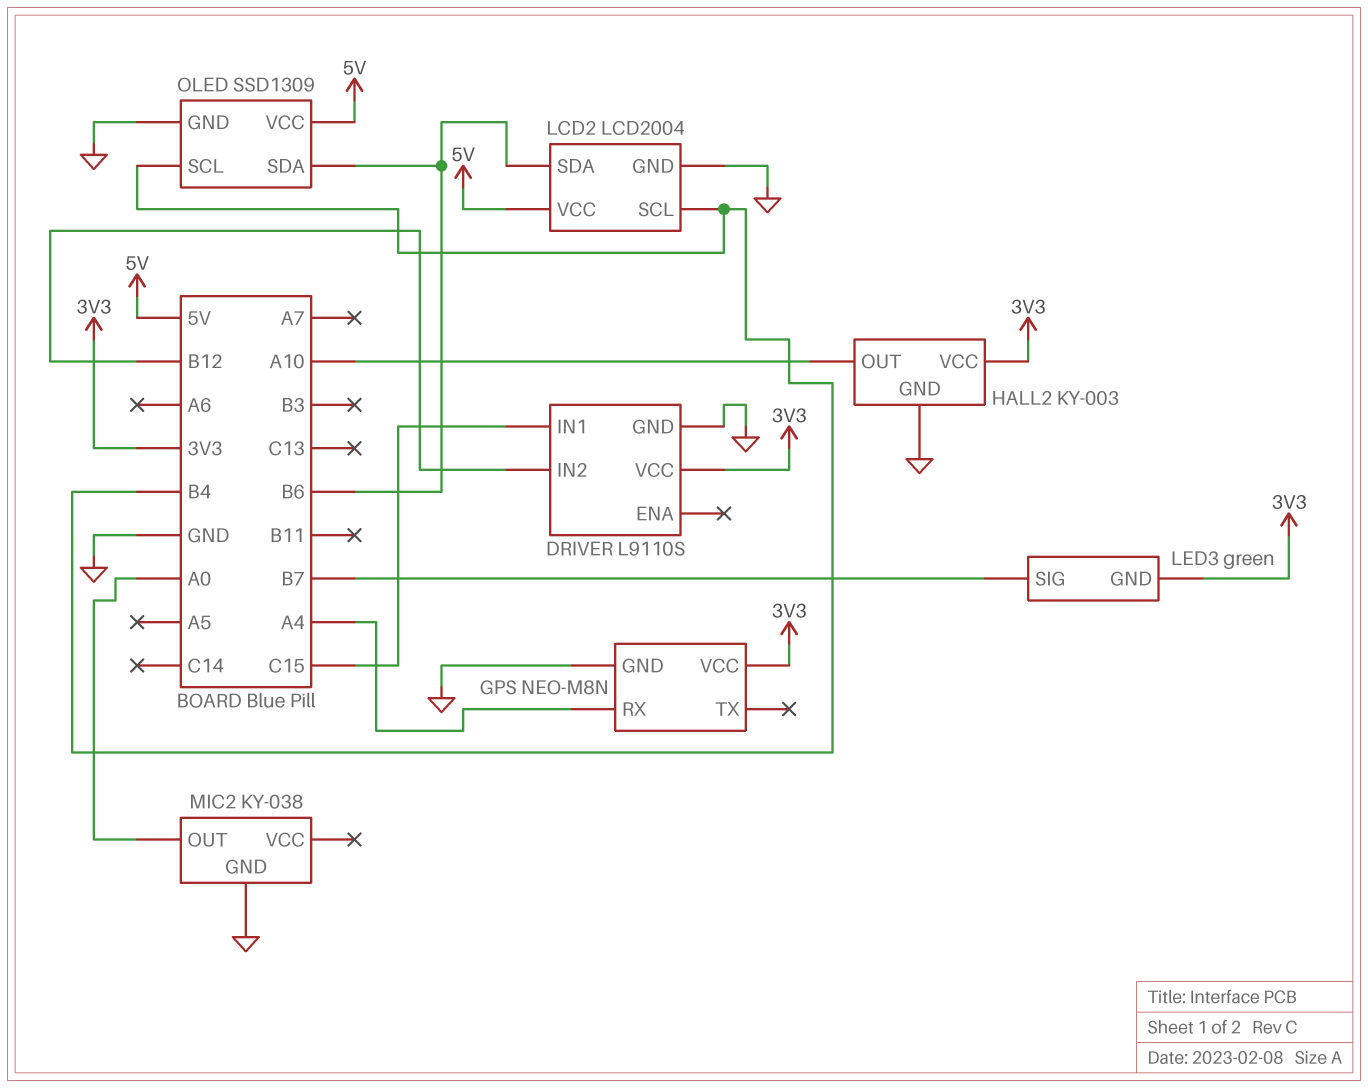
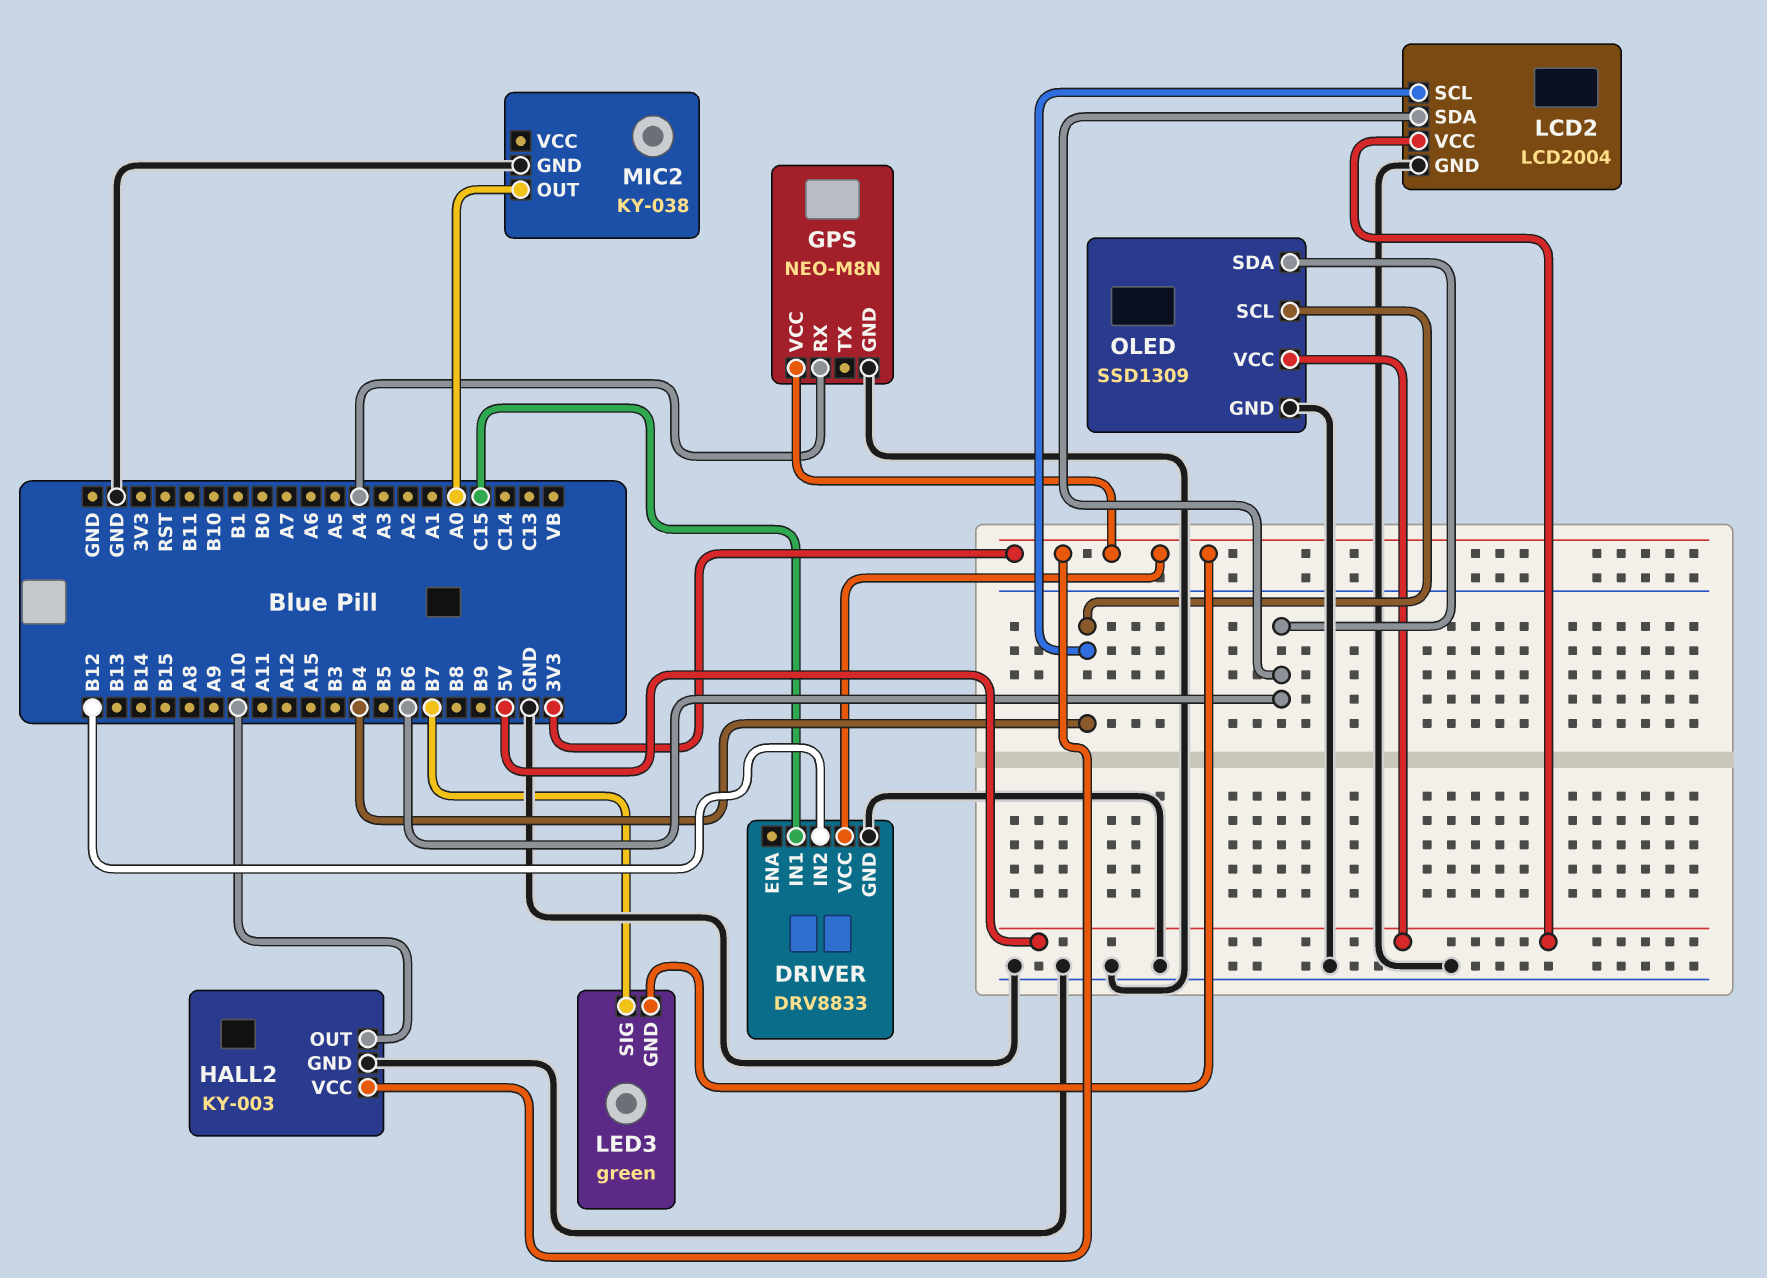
DRIVER: L9110S -> DRV8833

